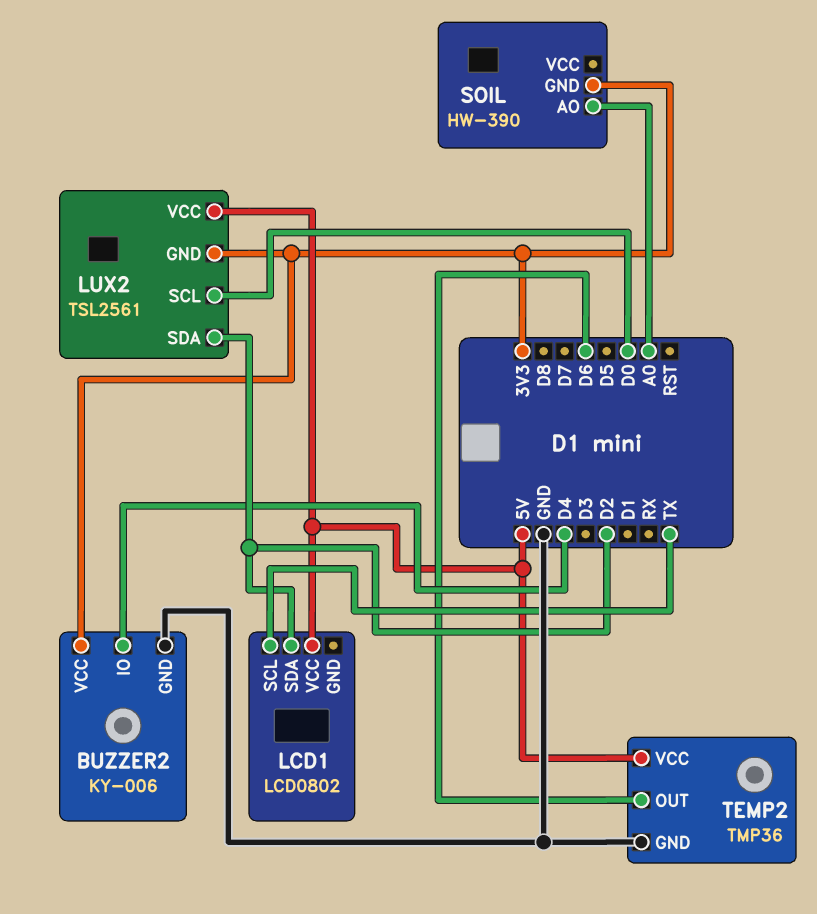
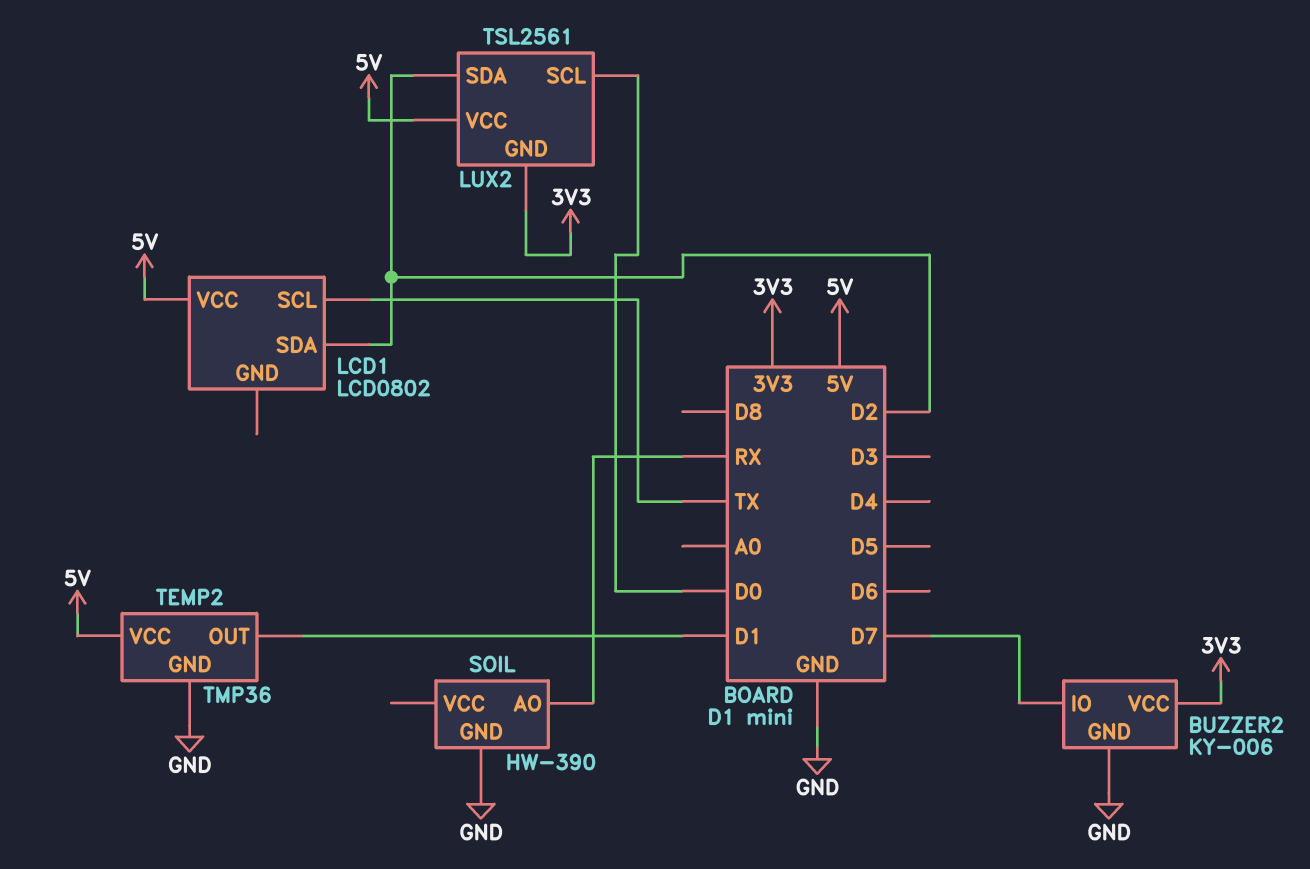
BUZZER2 pin IO: D4 -> D7
SOIL pin AO: A0 -> RX
SOIL pin GND: 3V3 -> GND
TEMP2 pin OUT: D6 -> D1

